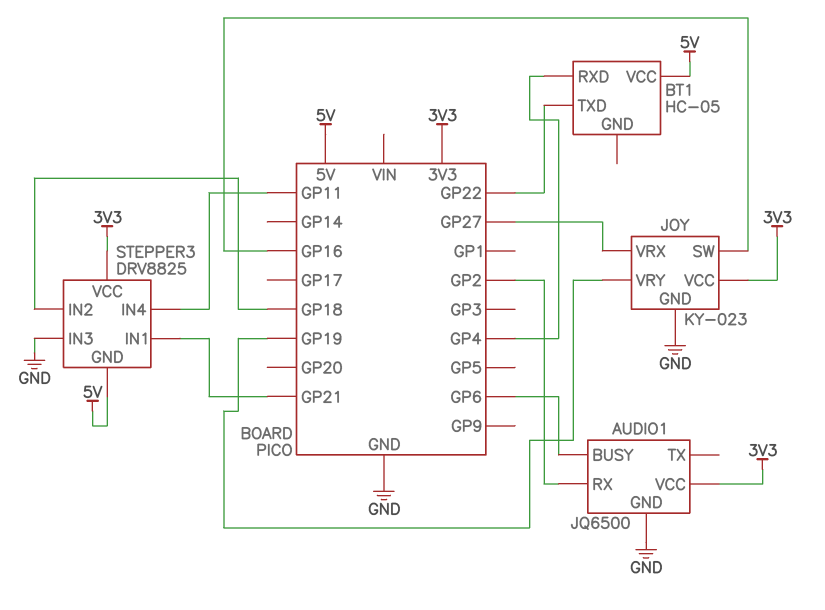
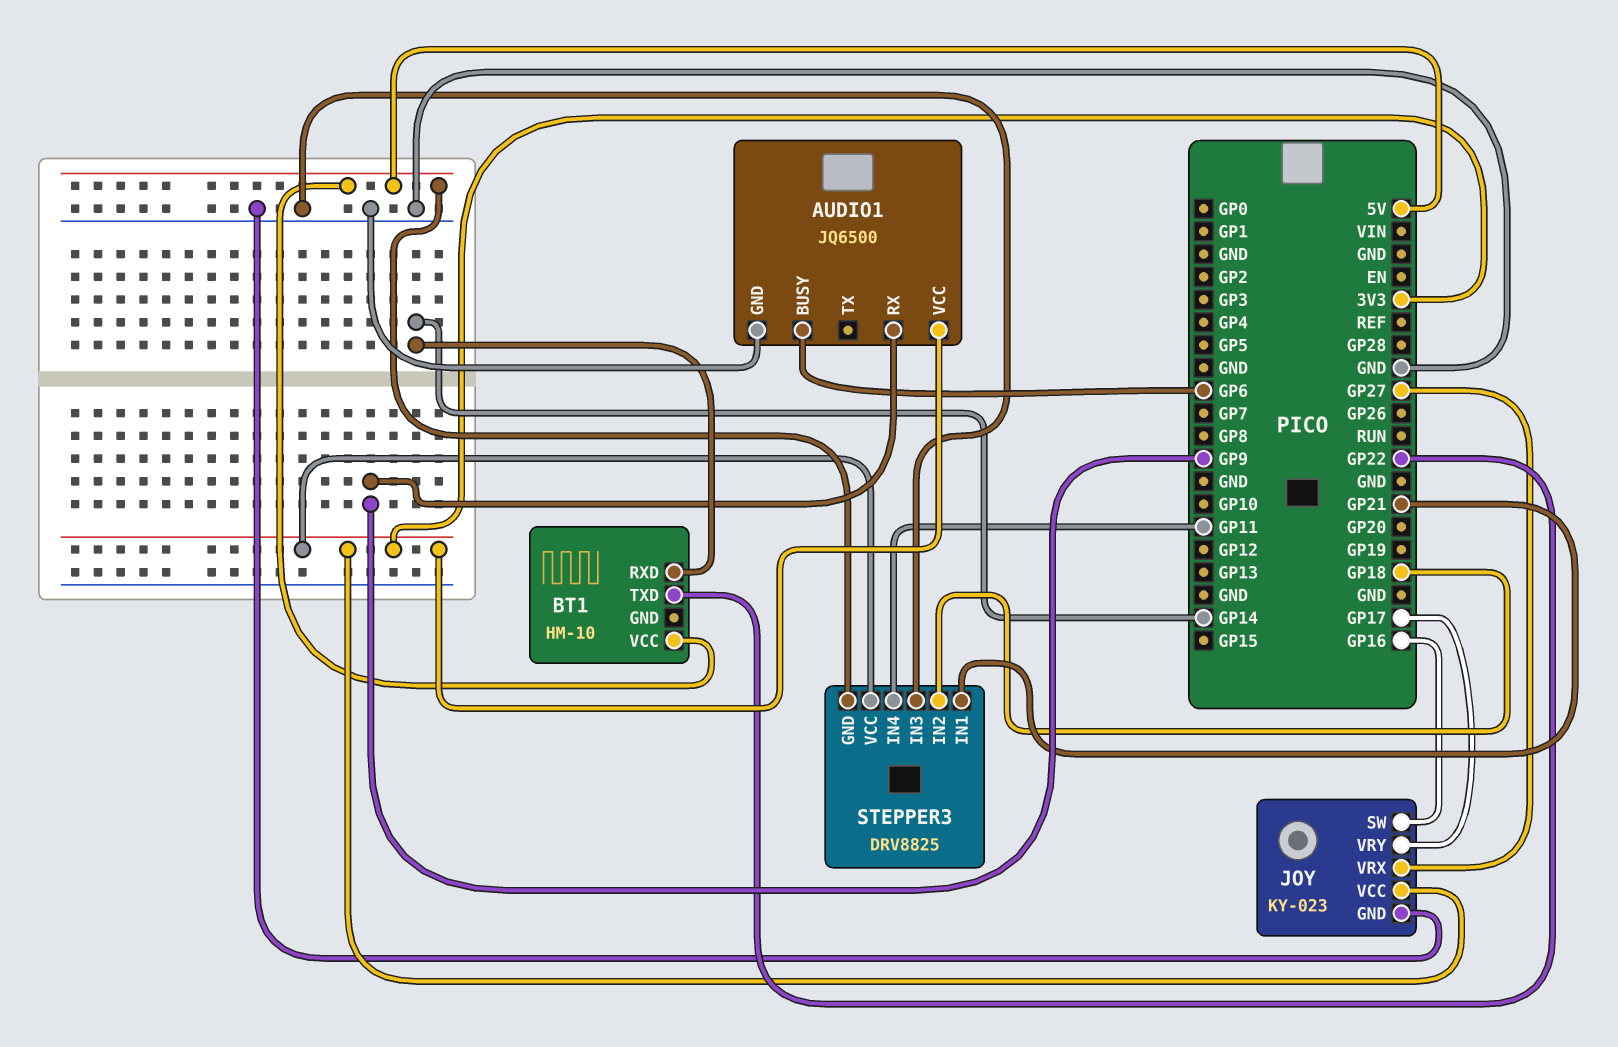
AUDIO1 pin RX: GP2 -> GP9
BT1: HC-05 -> HM-10
BT1 pin RXD: GP4 -> GP14
JOY pin VRY: GP19 -> GP17

